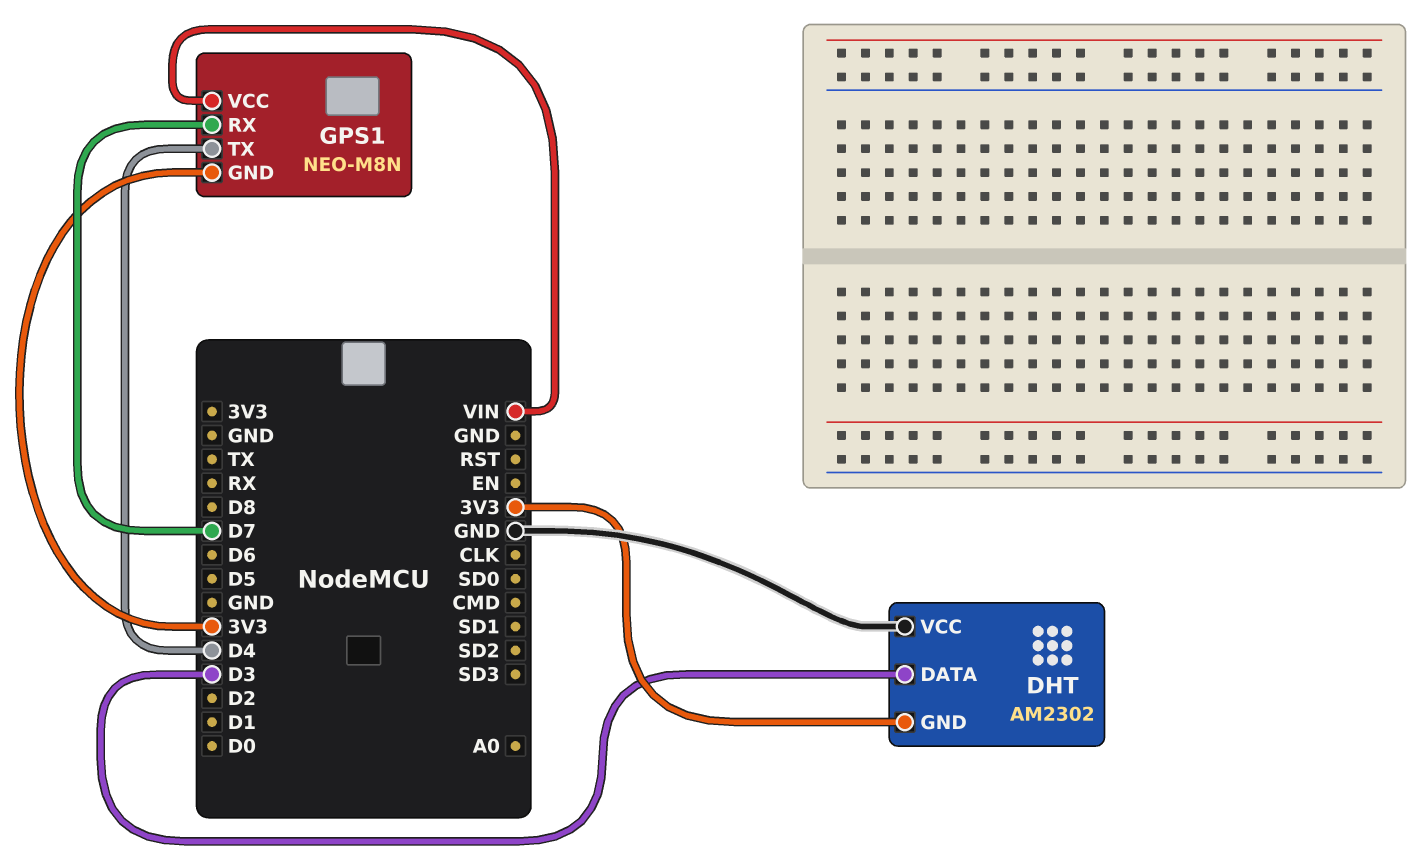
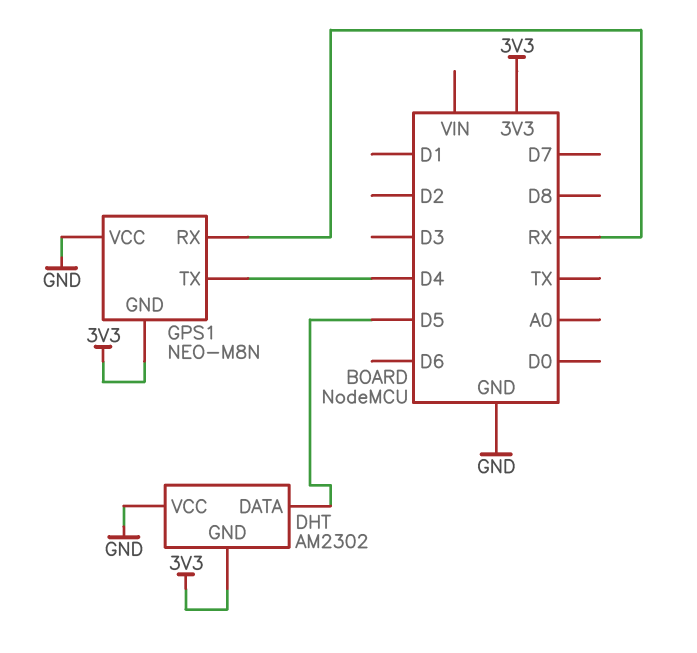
DHT pin DATA: D3 -> D5
GPS1 pin RX: D7 -> RX
GPS1 pin VCC: VIN -> GND

